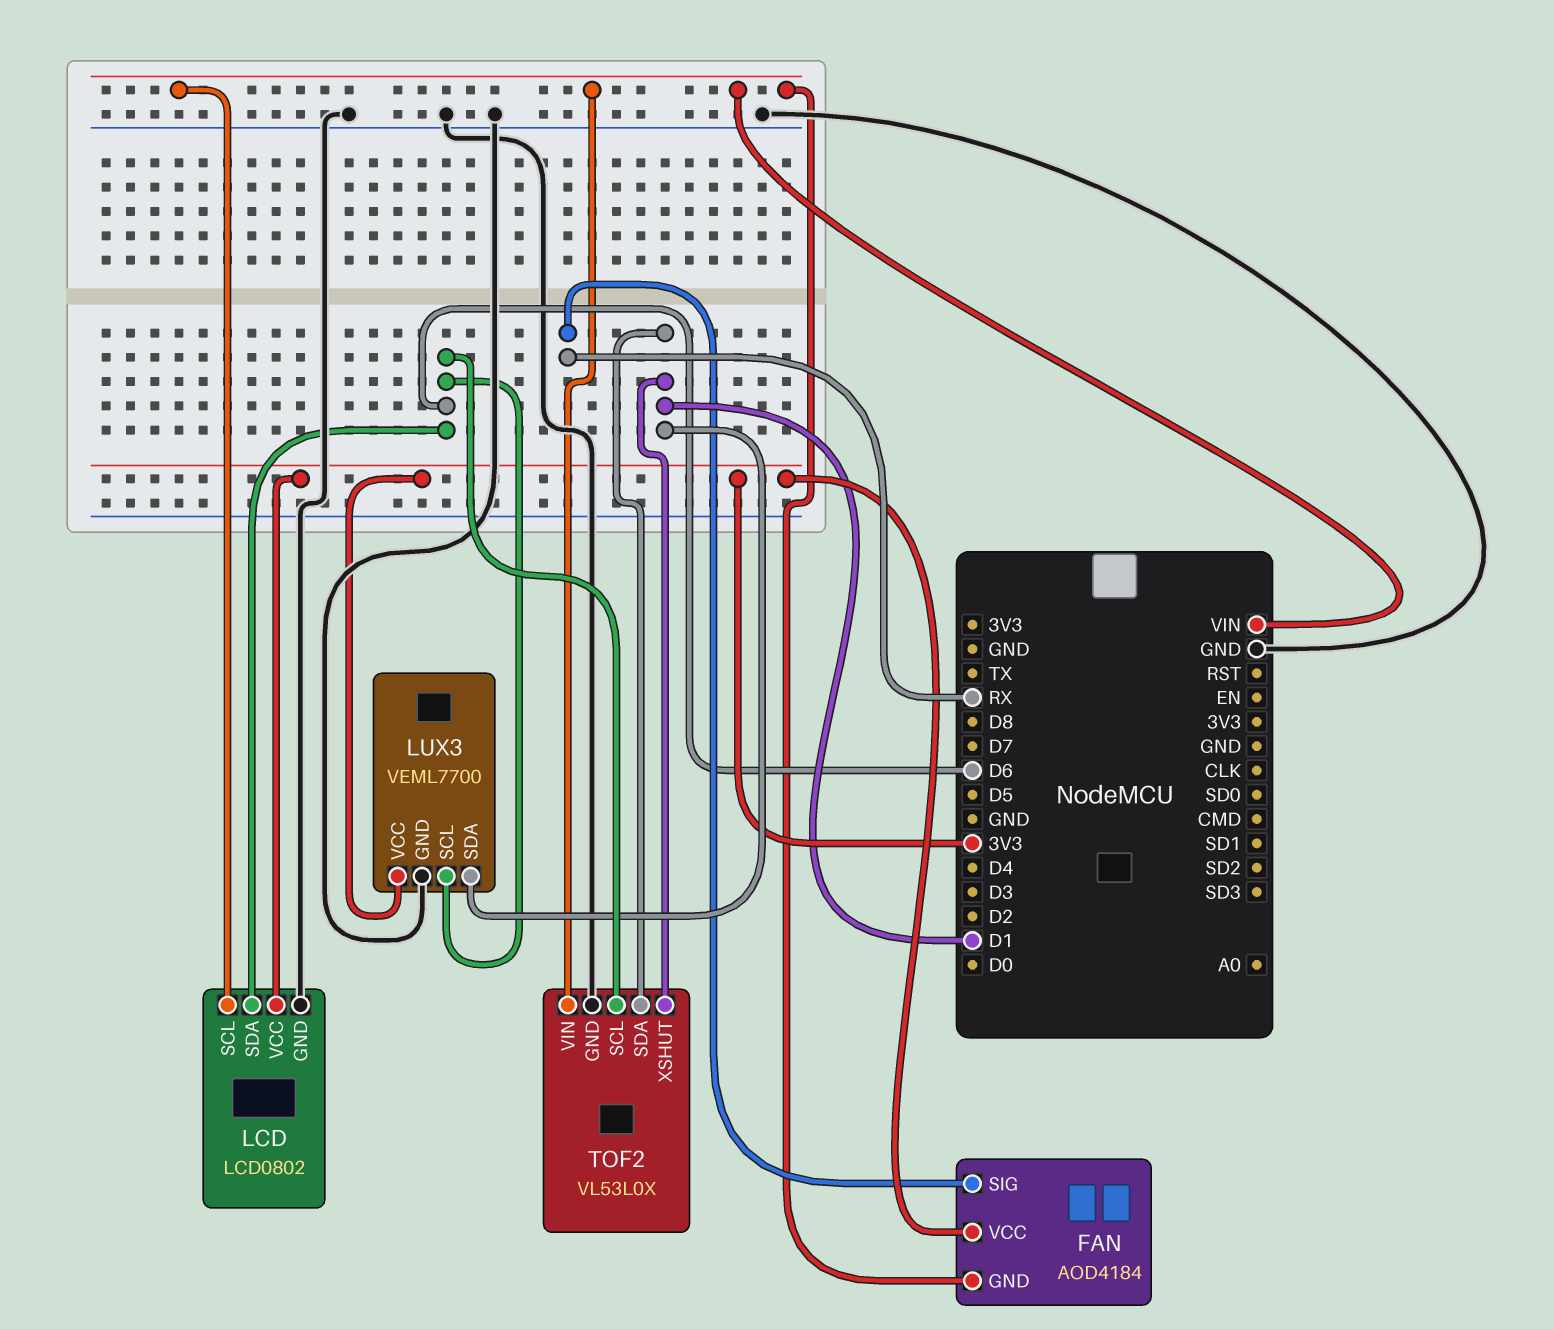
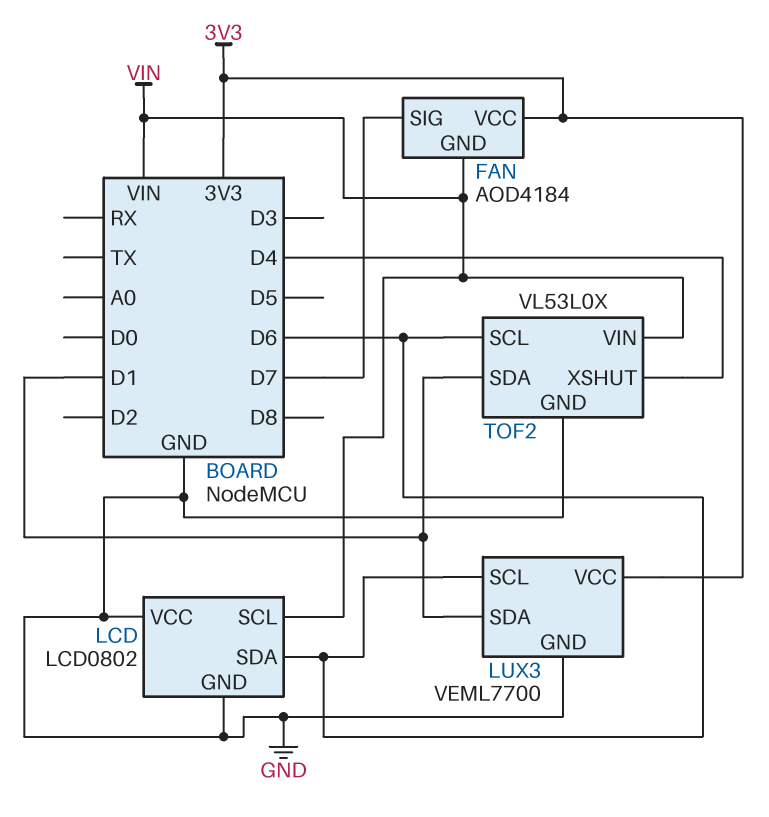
FAN pin SIG: RX -> D7
LCD pin VCC: 3V3 -> GND
TOF2 pin XSHUT: D1 -> D4

